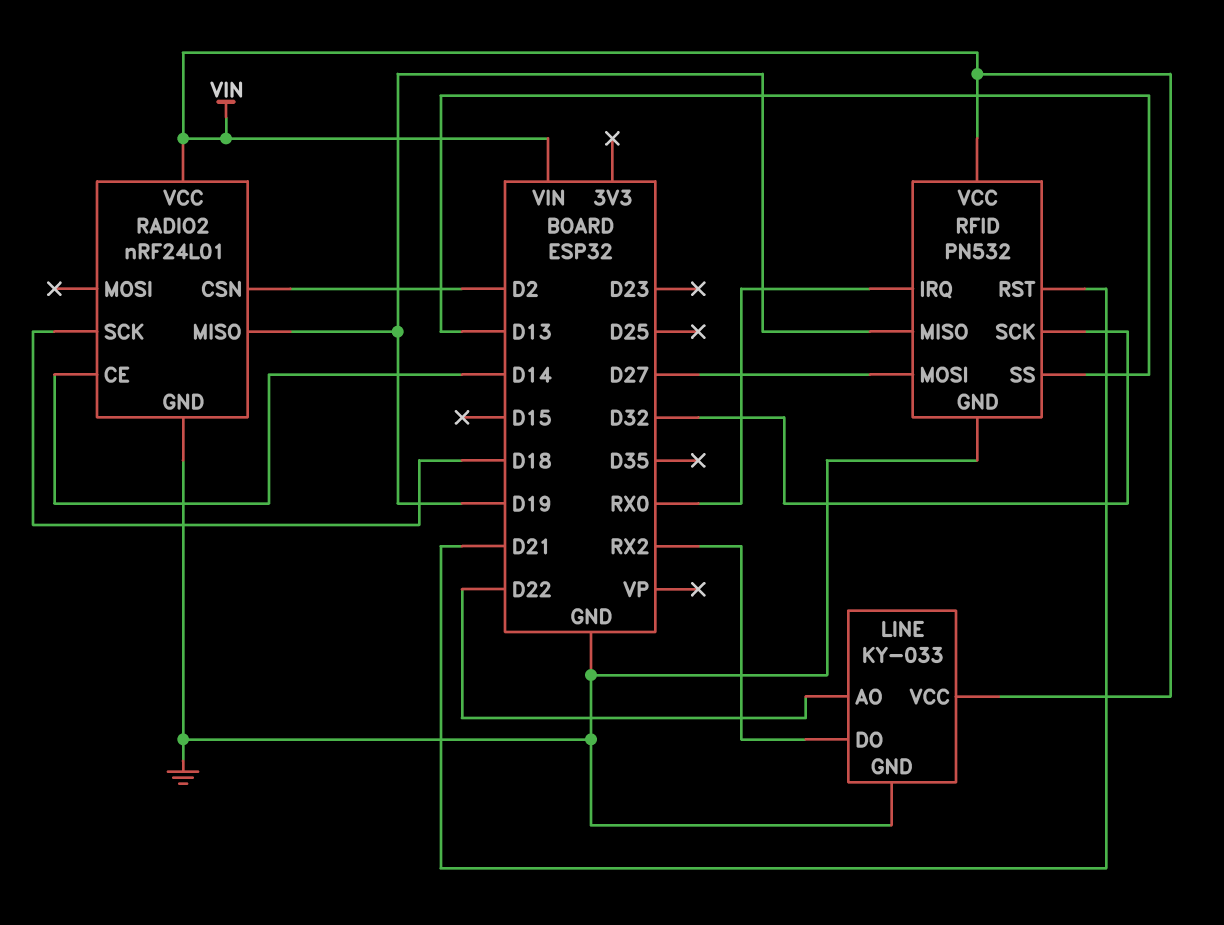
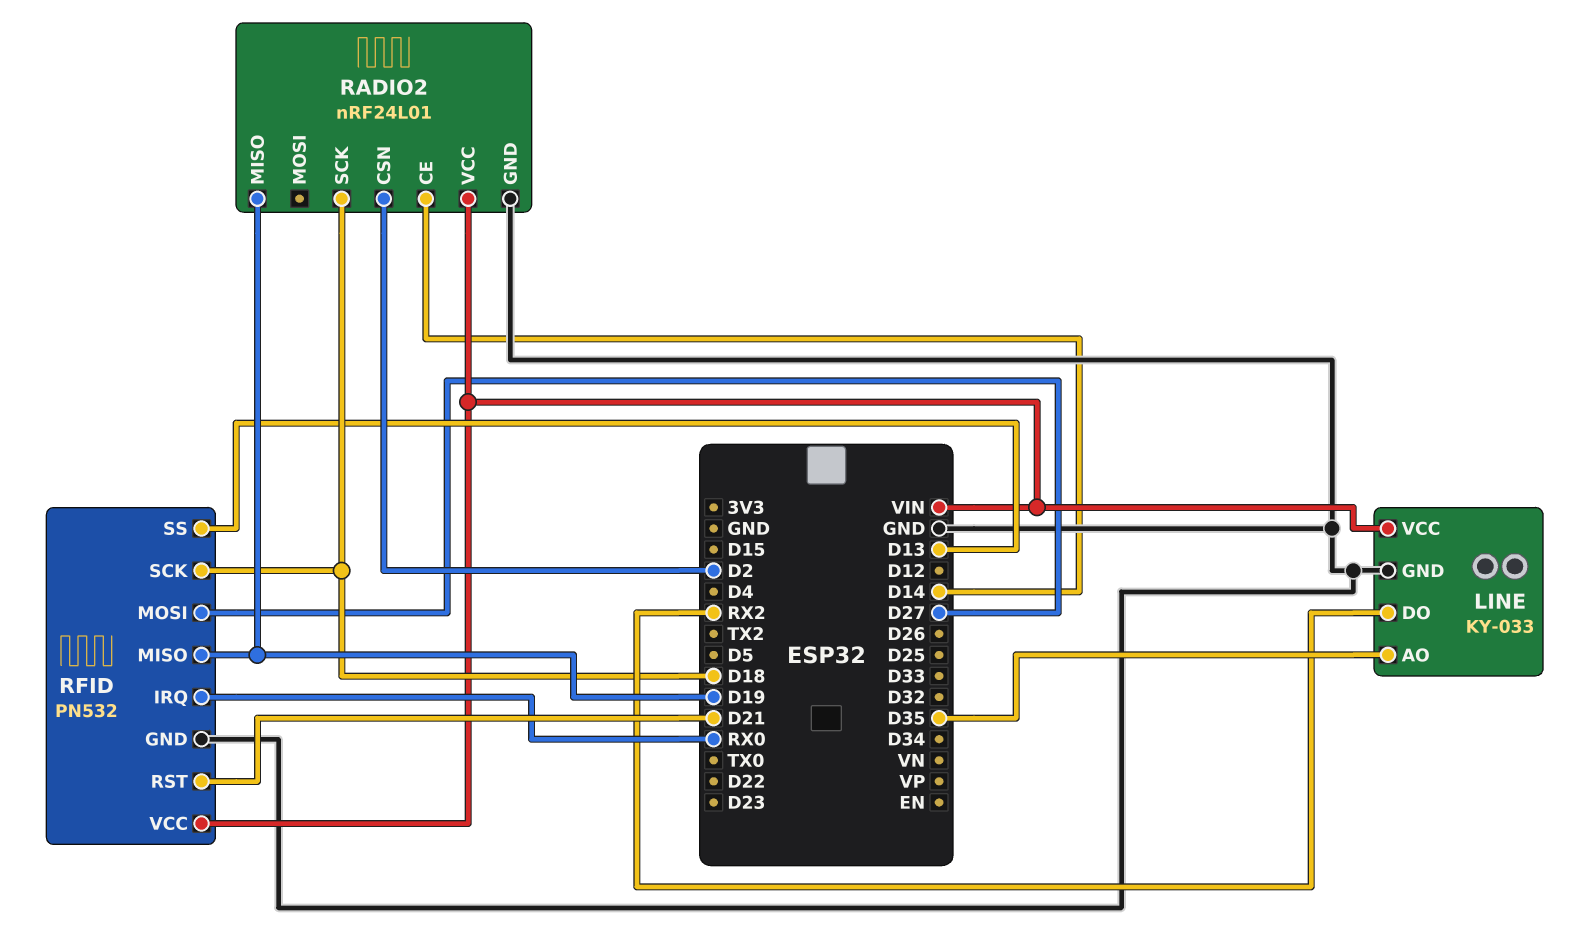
LINE pin AO: D22 -> D35
RFID pin SCK: D32 -> D18

